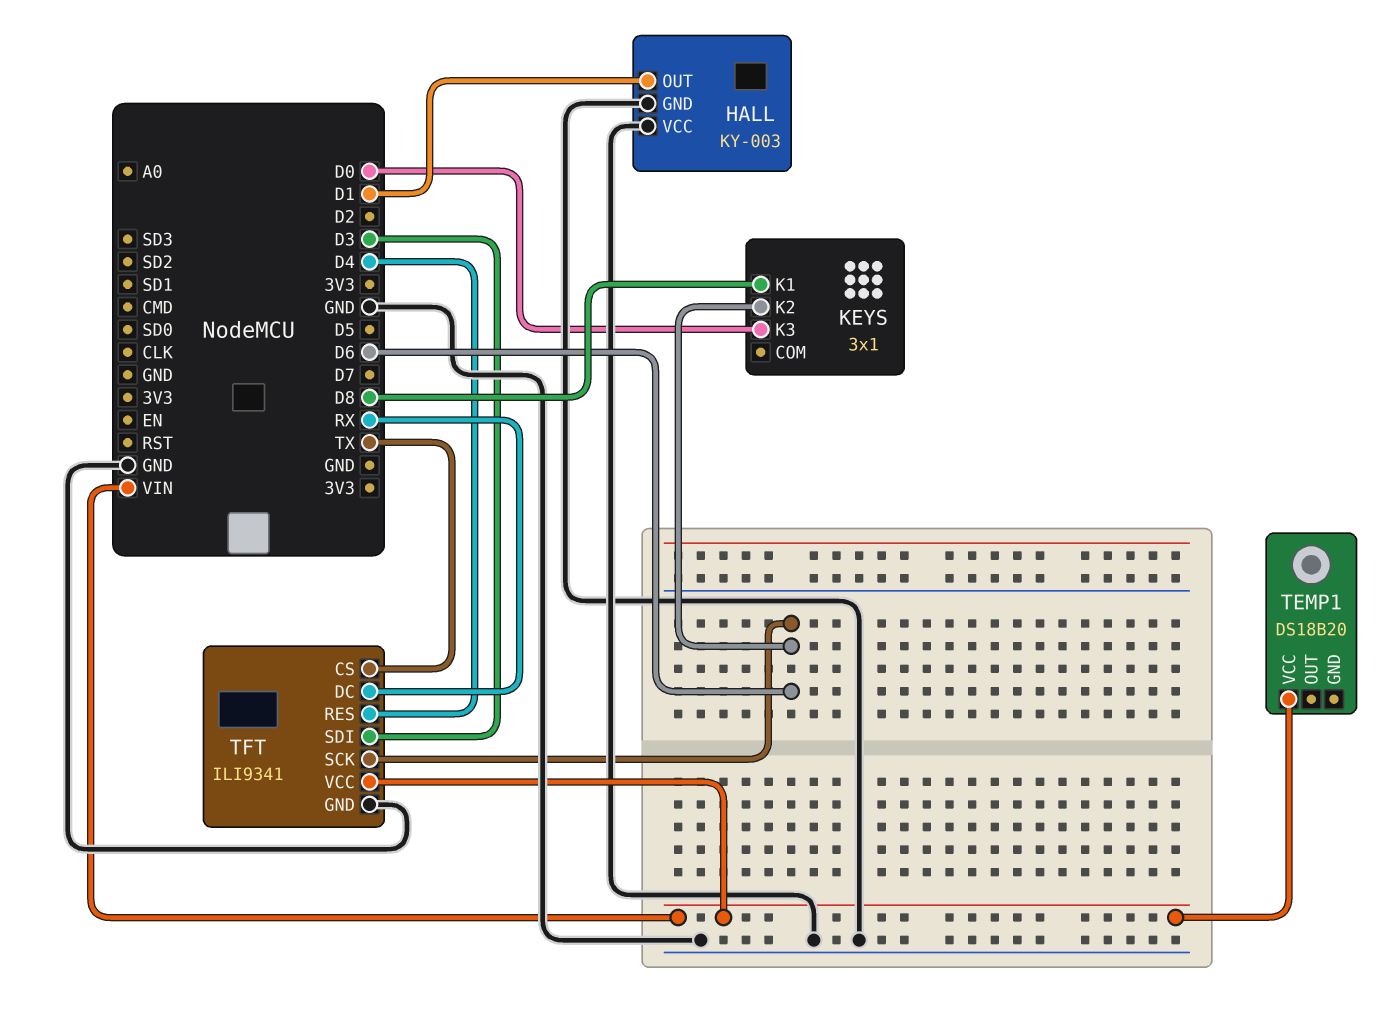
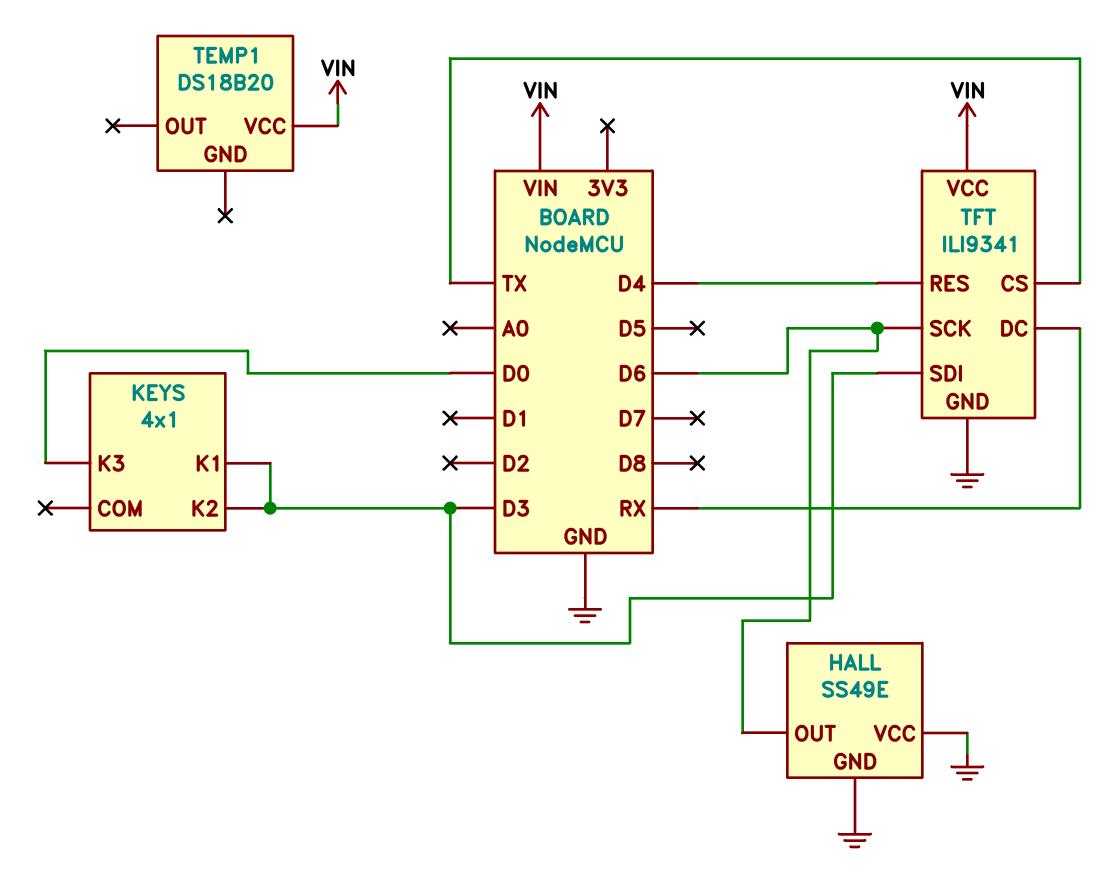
HALL: KY-003 -> SS49E
HALL pin OUT: D1 -> D6
KEYS: 3x1 -> 4x1
KEYS pin K1: D8 -> D3
KEYS pin K2: D6 -> D3

